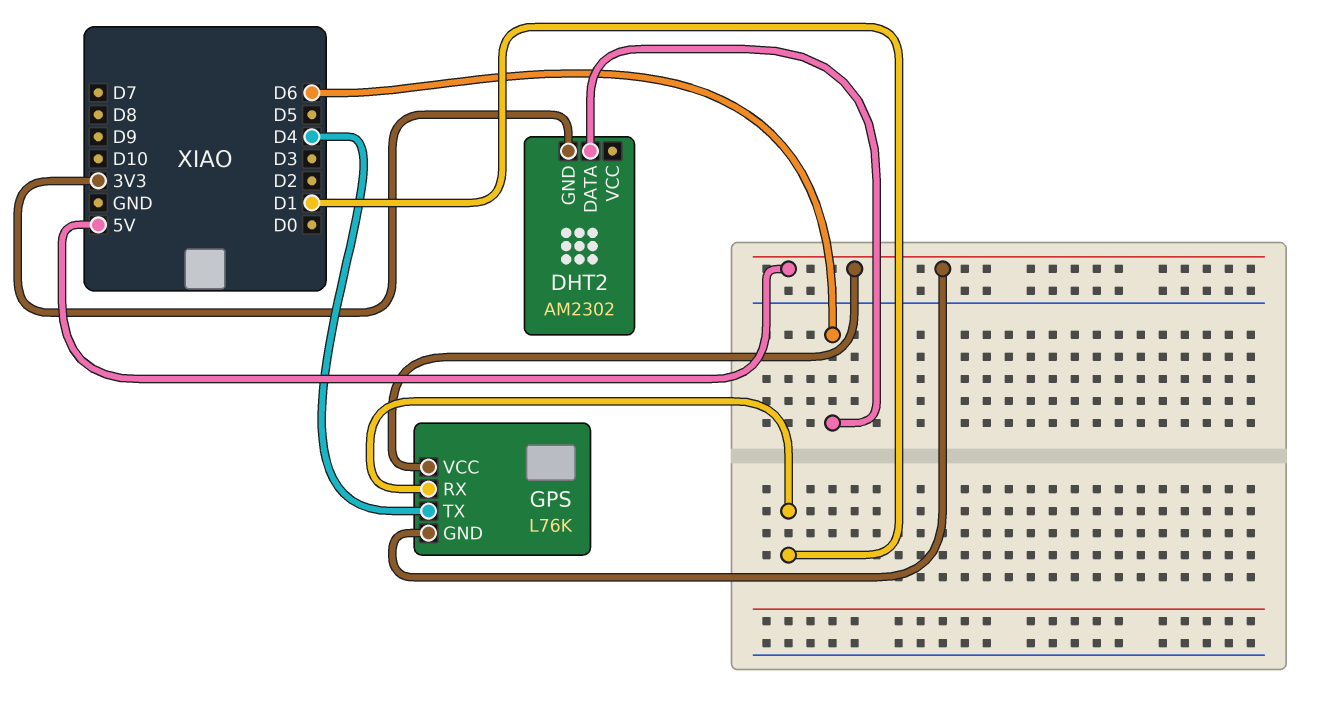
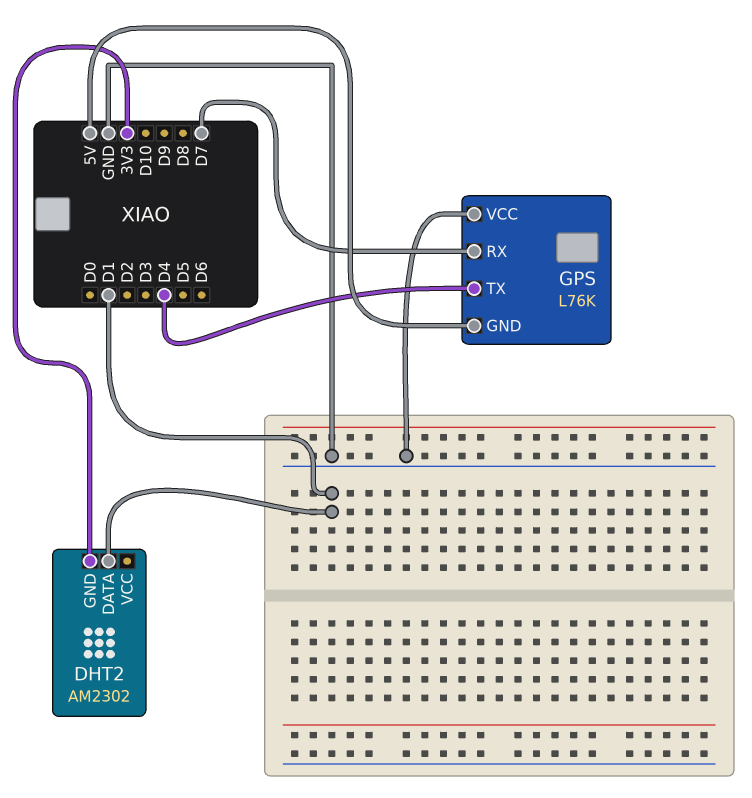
DHT2 pin DATA: D6 -> D1
GPS pin RX: D1 -> D7
GPS pin VCC: 5V -> GND

